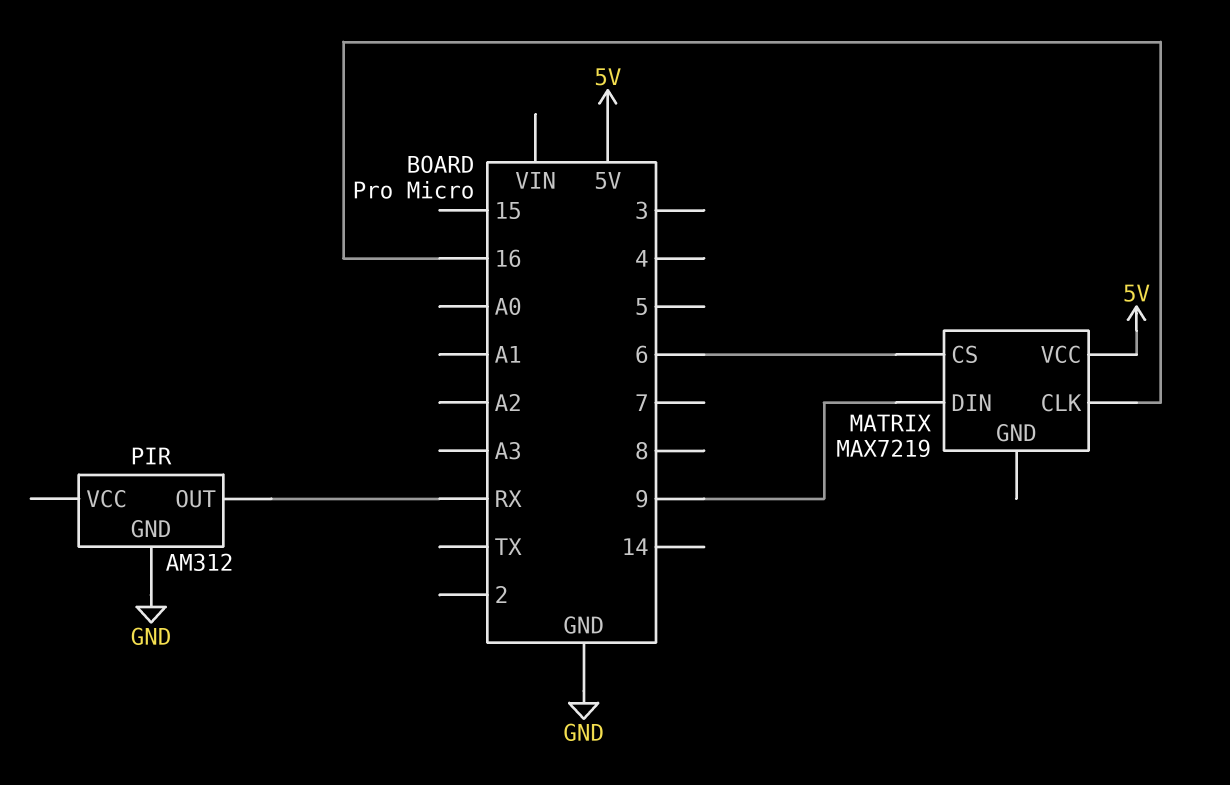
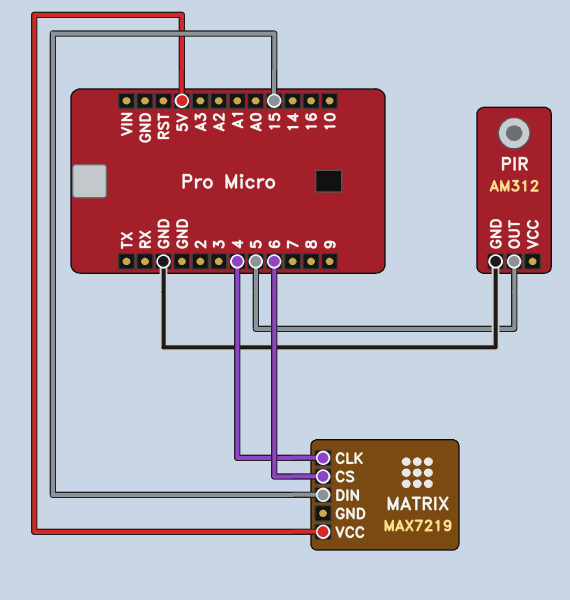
MATRIX pin CLK: 16 -> 4
MATRIX pin DIN: 9 -> 15
PIR pin OUT: RX -> 5

